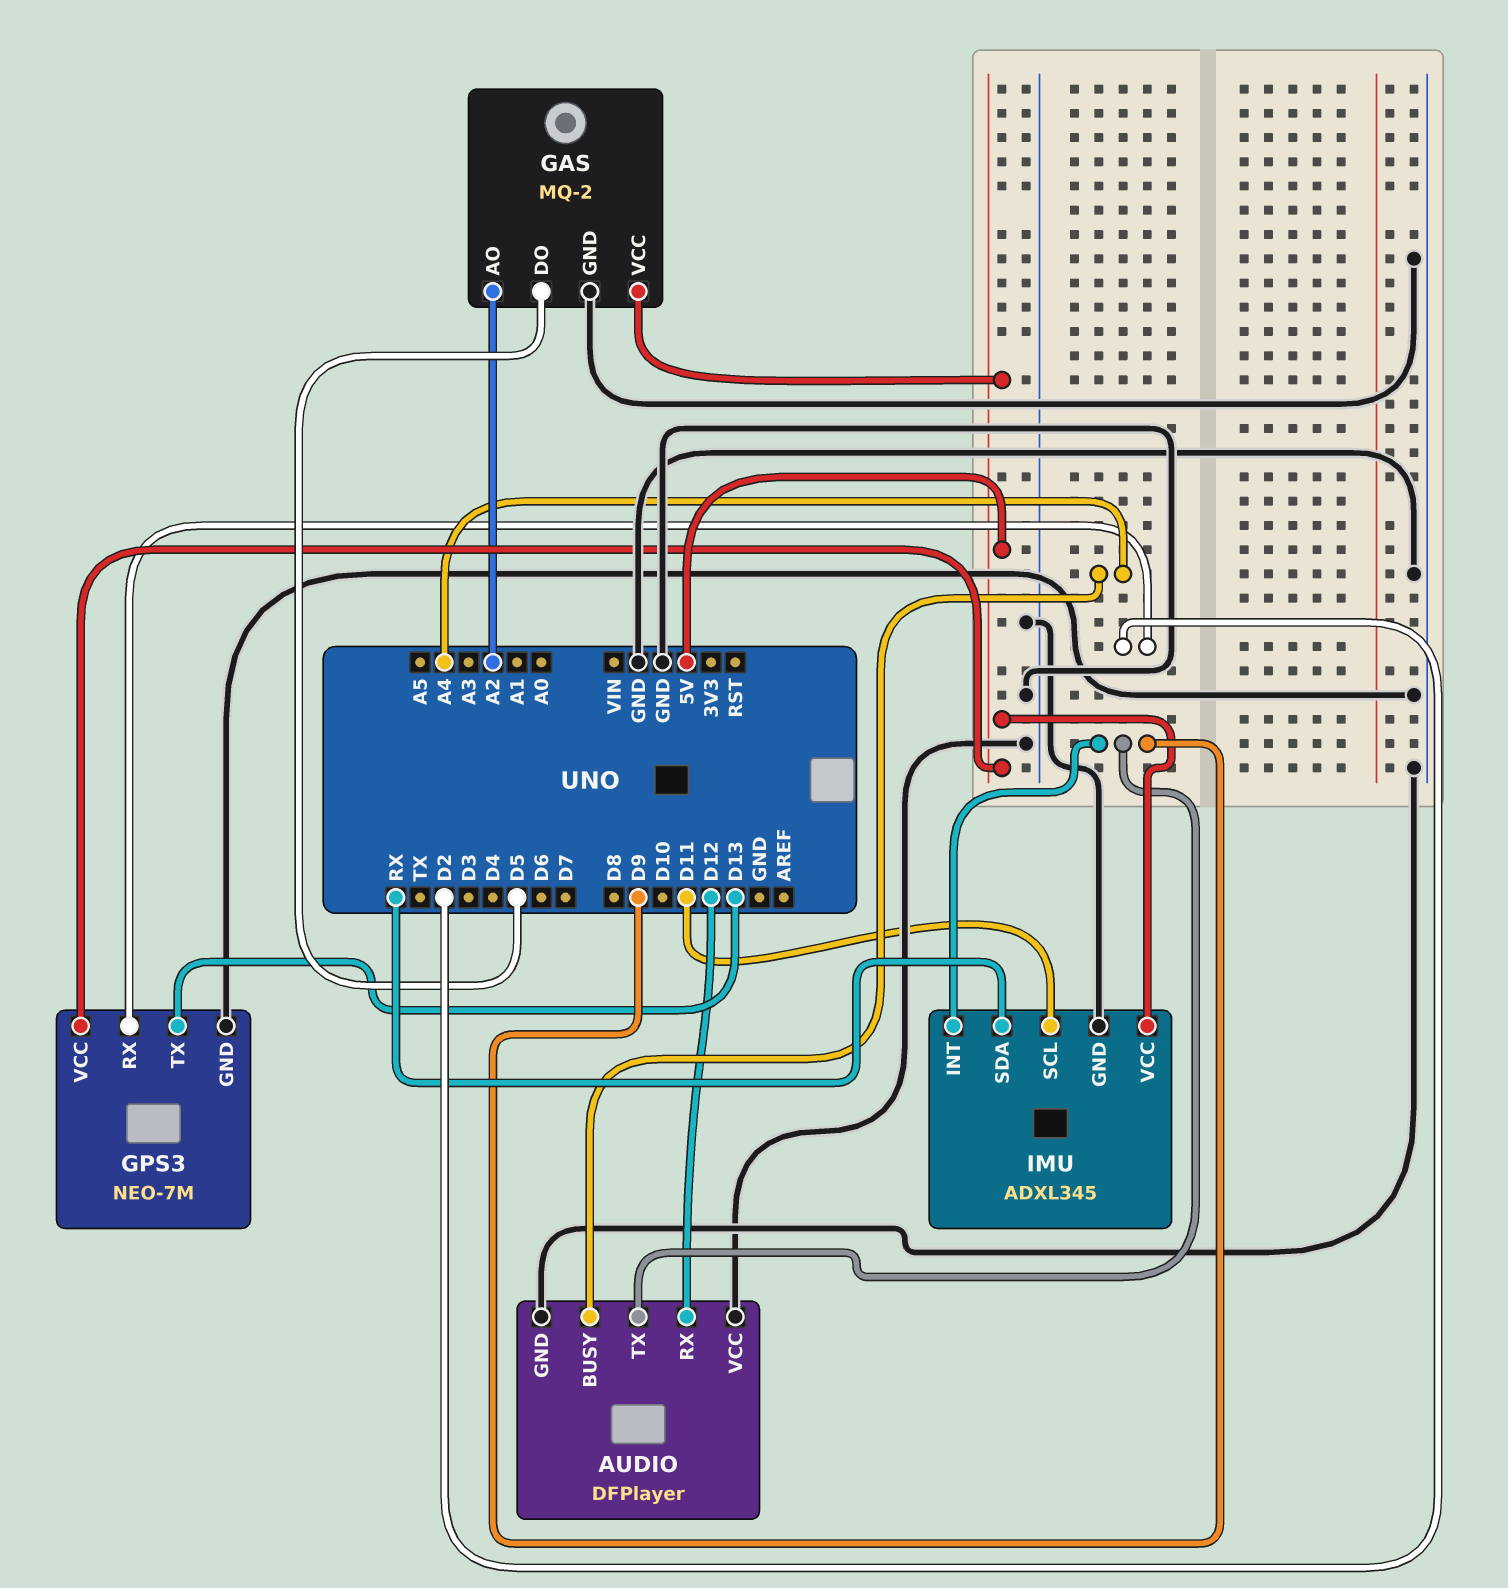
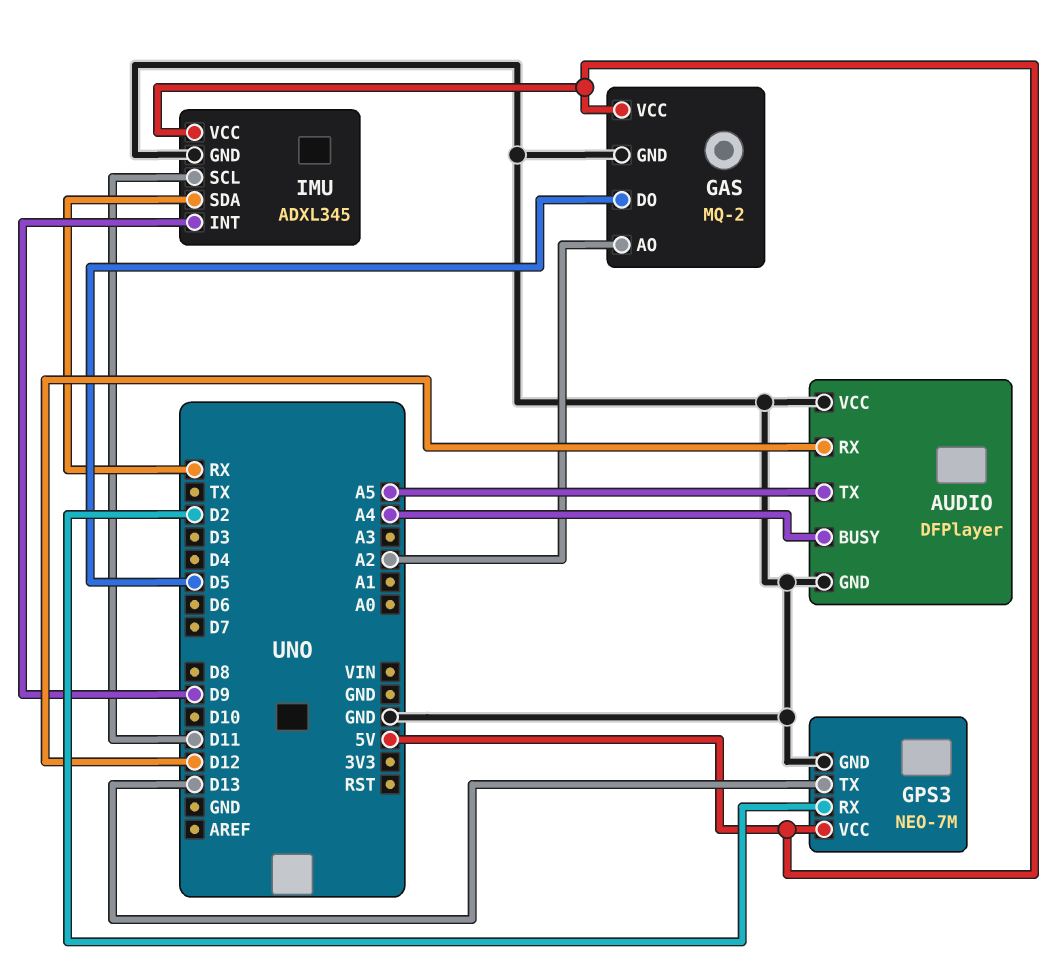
AUDIO pin TX: D9 -> A5

